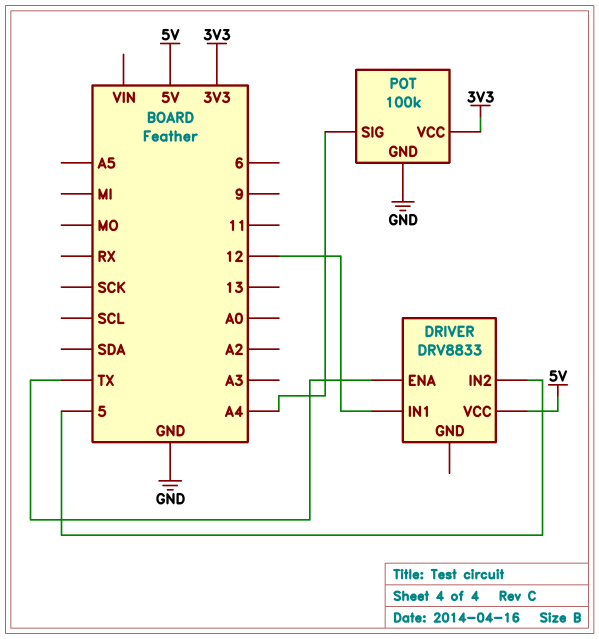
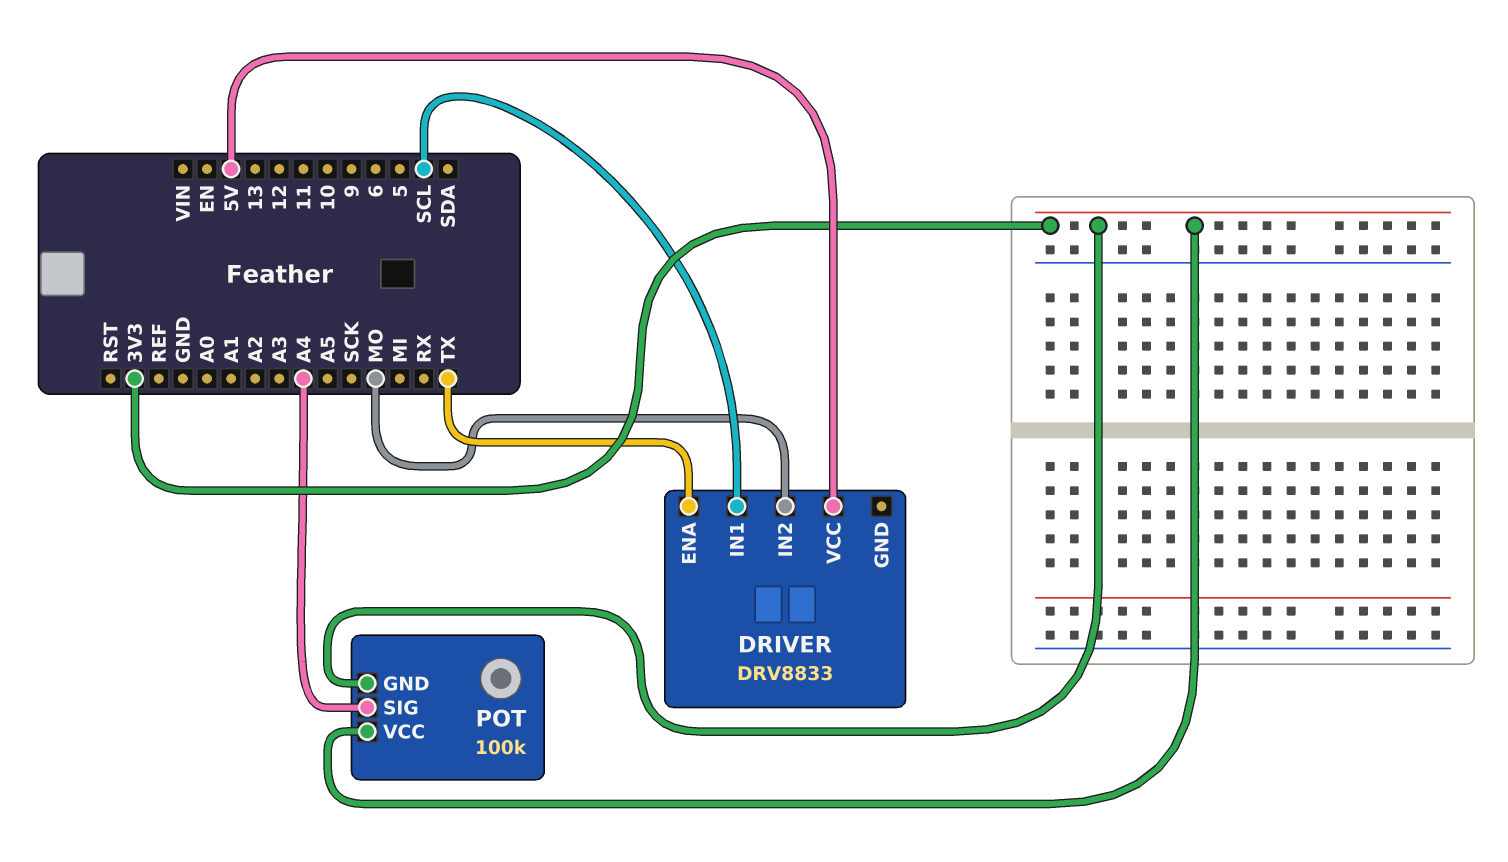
DRIVER pin IN1: 12 -> SCL
DRIVER pin IN2: 5 -> MO
POT pin GND: GND -> 3V3

